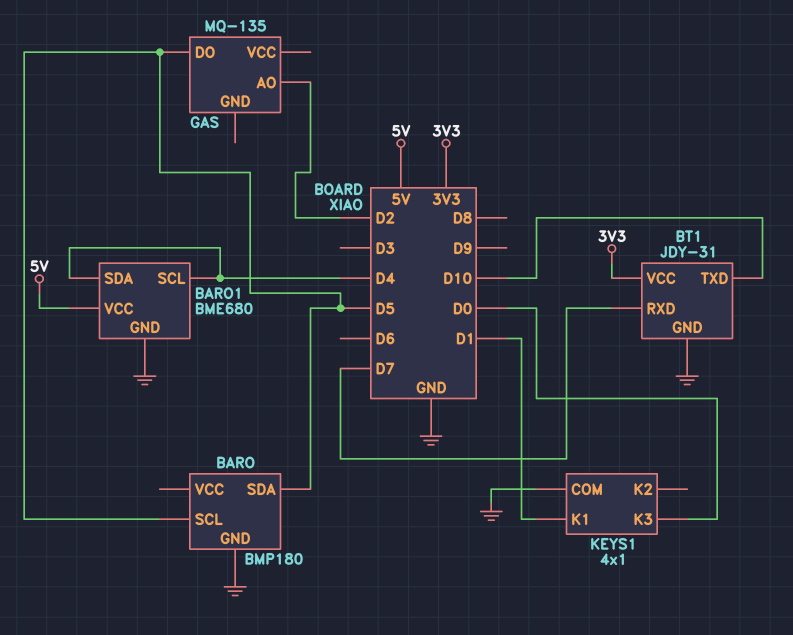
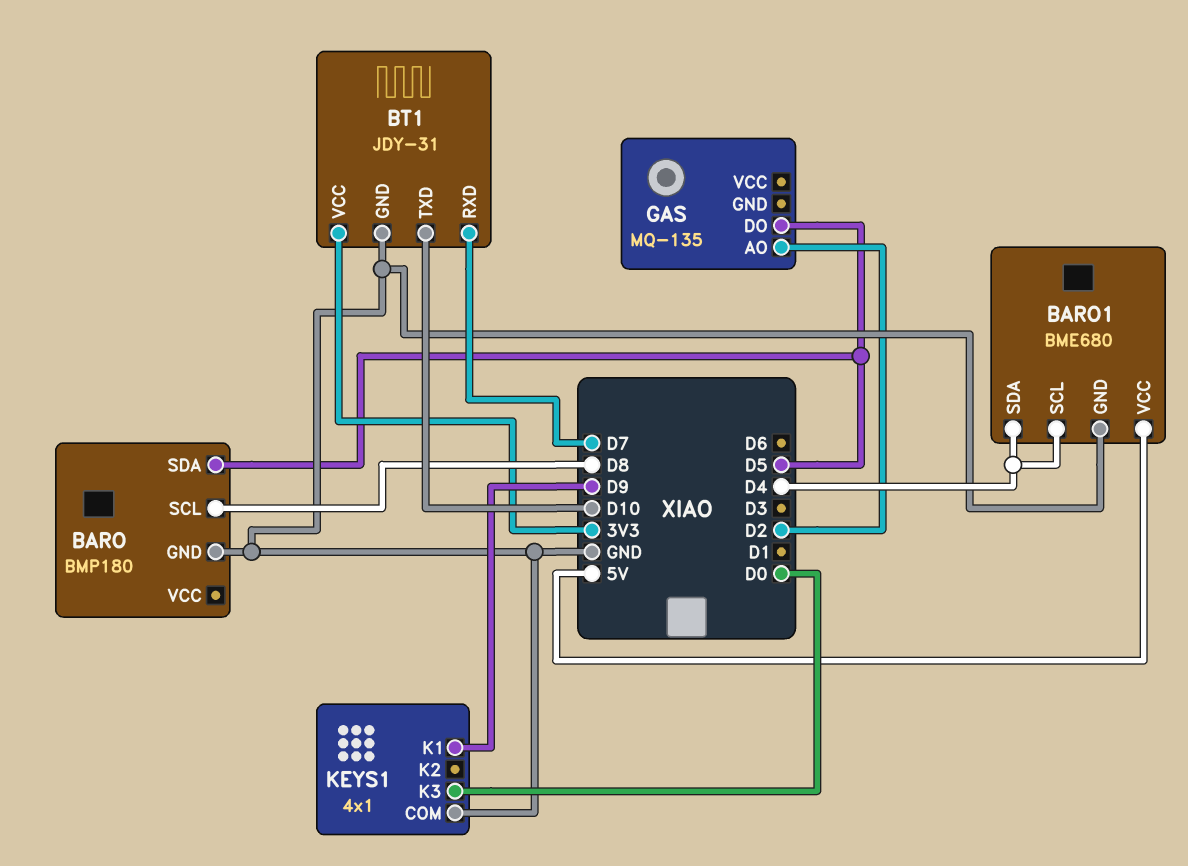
BARO pin SCL: D5 -> D8
KEYS1 pin K1: D1 -> D9

